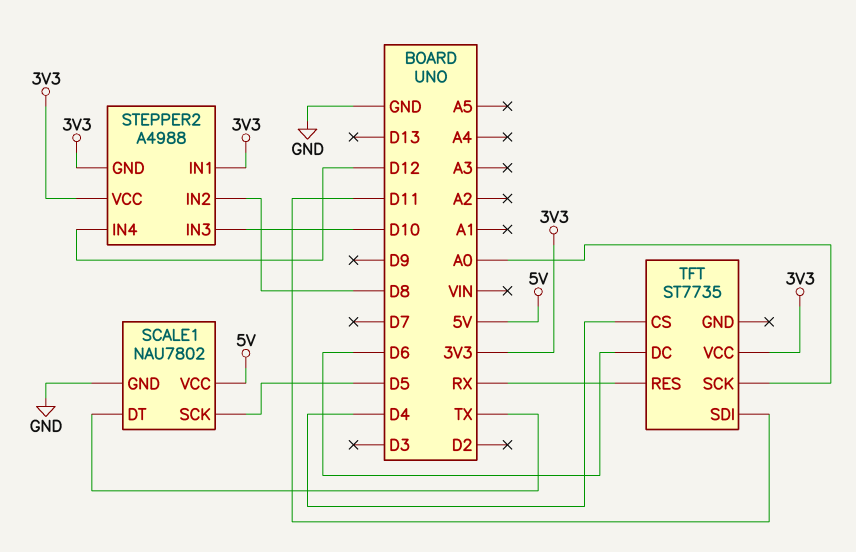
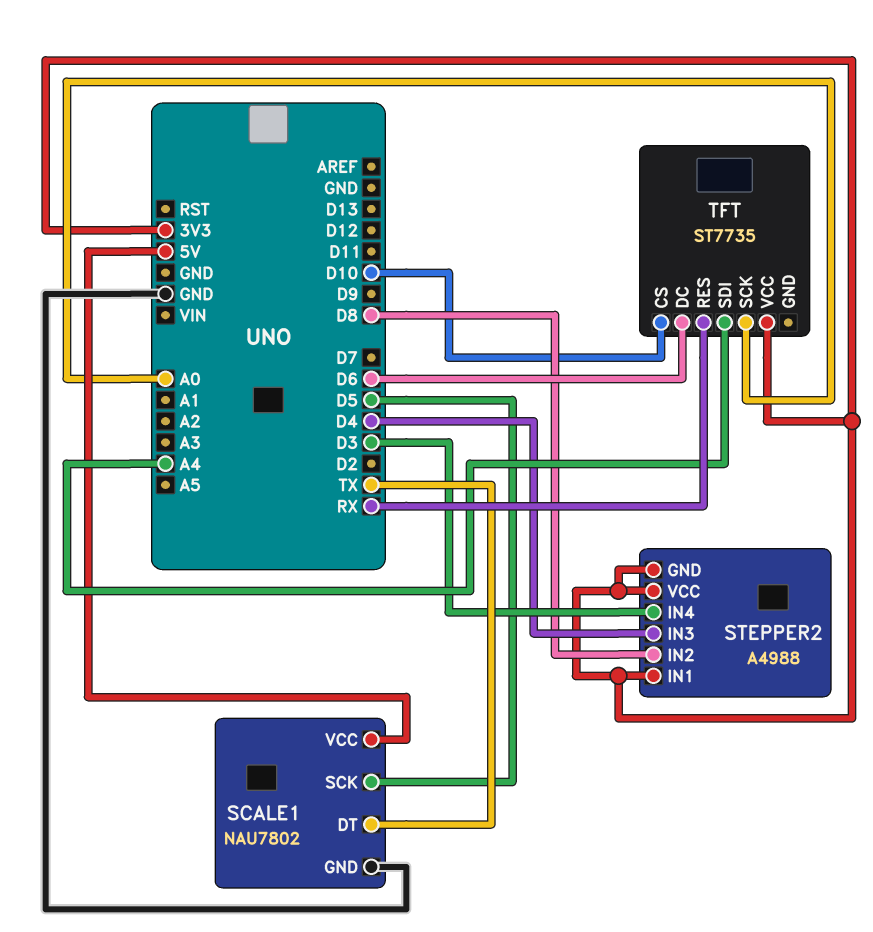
STEPPER2 pin IN3: D10 -> D4
STEPPER2 pin IN4: D12 -> D3
TFT pin CS: D4 -> D10
TFT pin SDI: D11 -> A4

